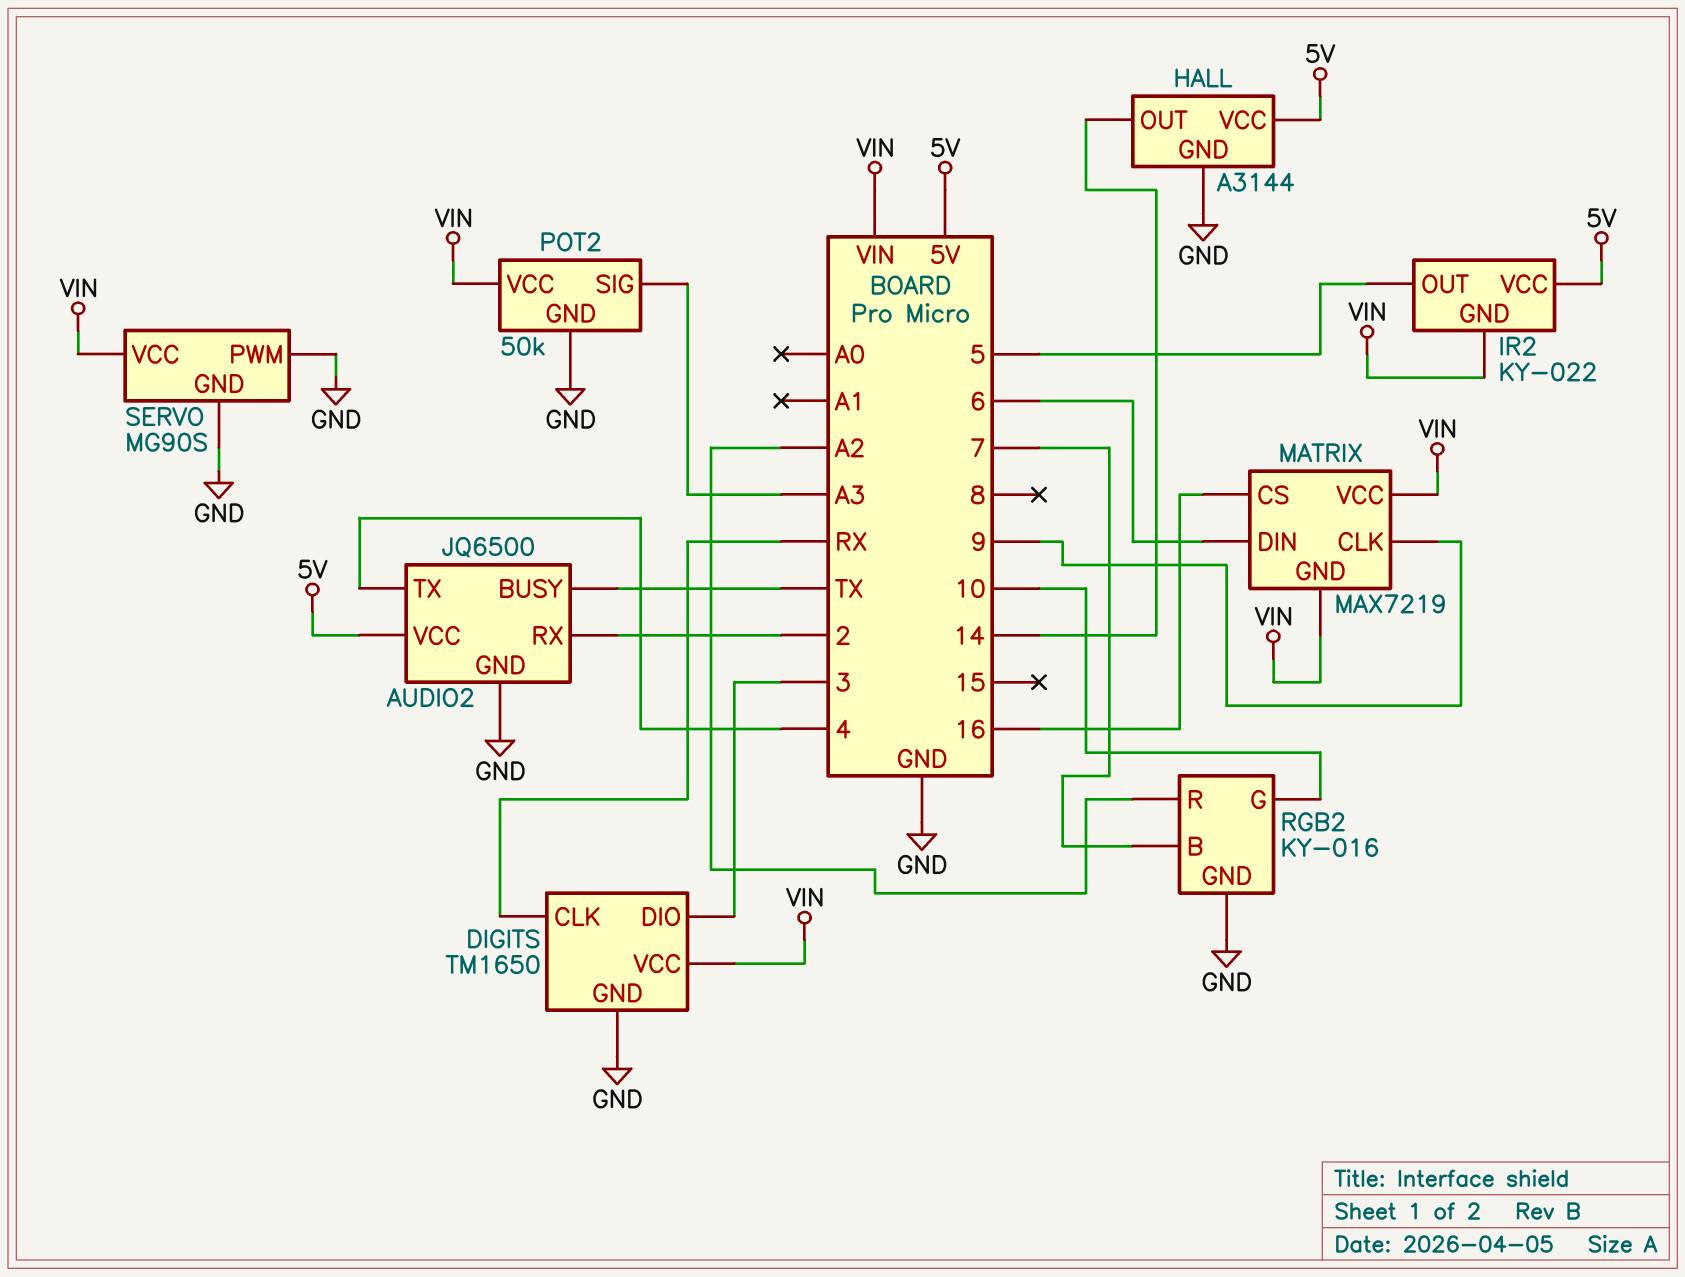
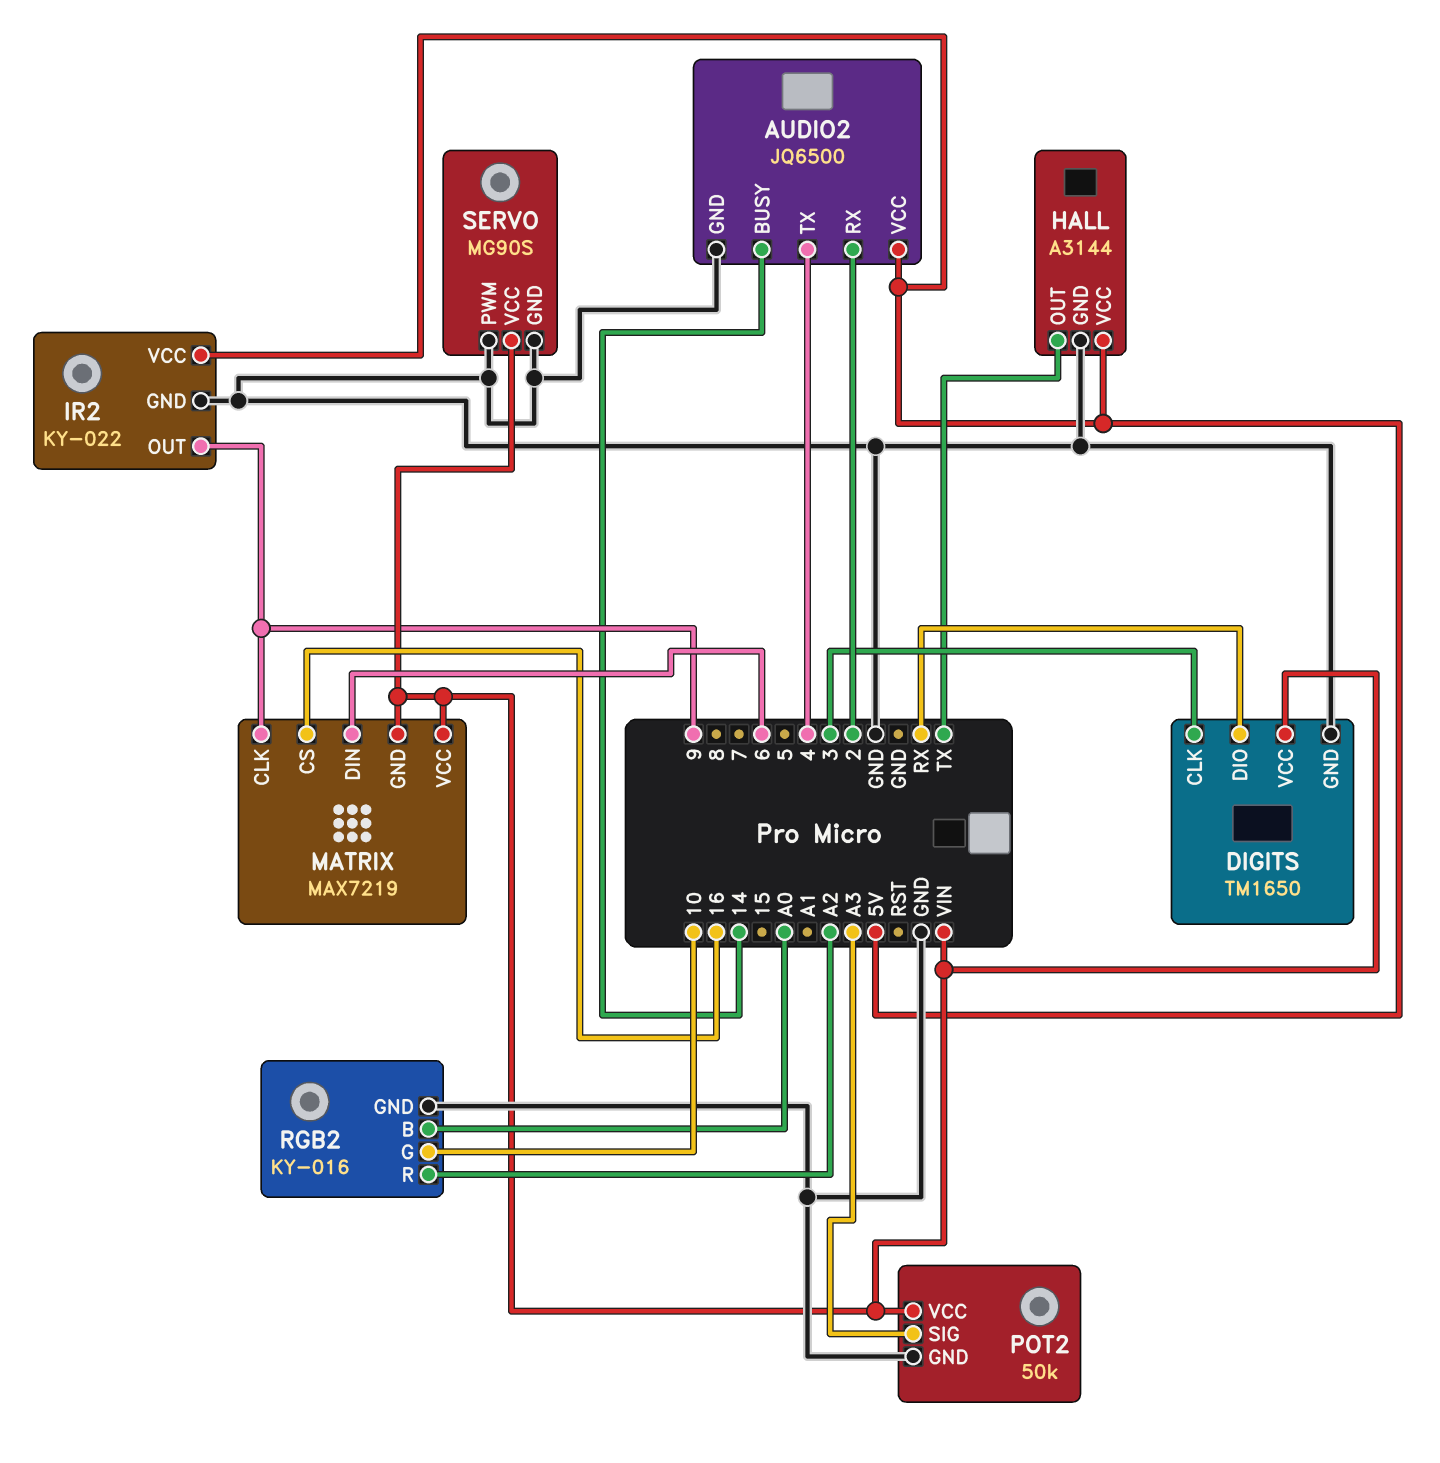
AUDIO2 pin BUSY: TX -> 14
DIGITS pin CLK: RX -> 3
DIGITS pin DIO: 3 -> RX
HALL pin OUT: 14 -> TX
IR2 pin GND: VIN -> GND
IR2 pin OUT: 5 -> 9
RGB2 pin B: 7 -> A0

